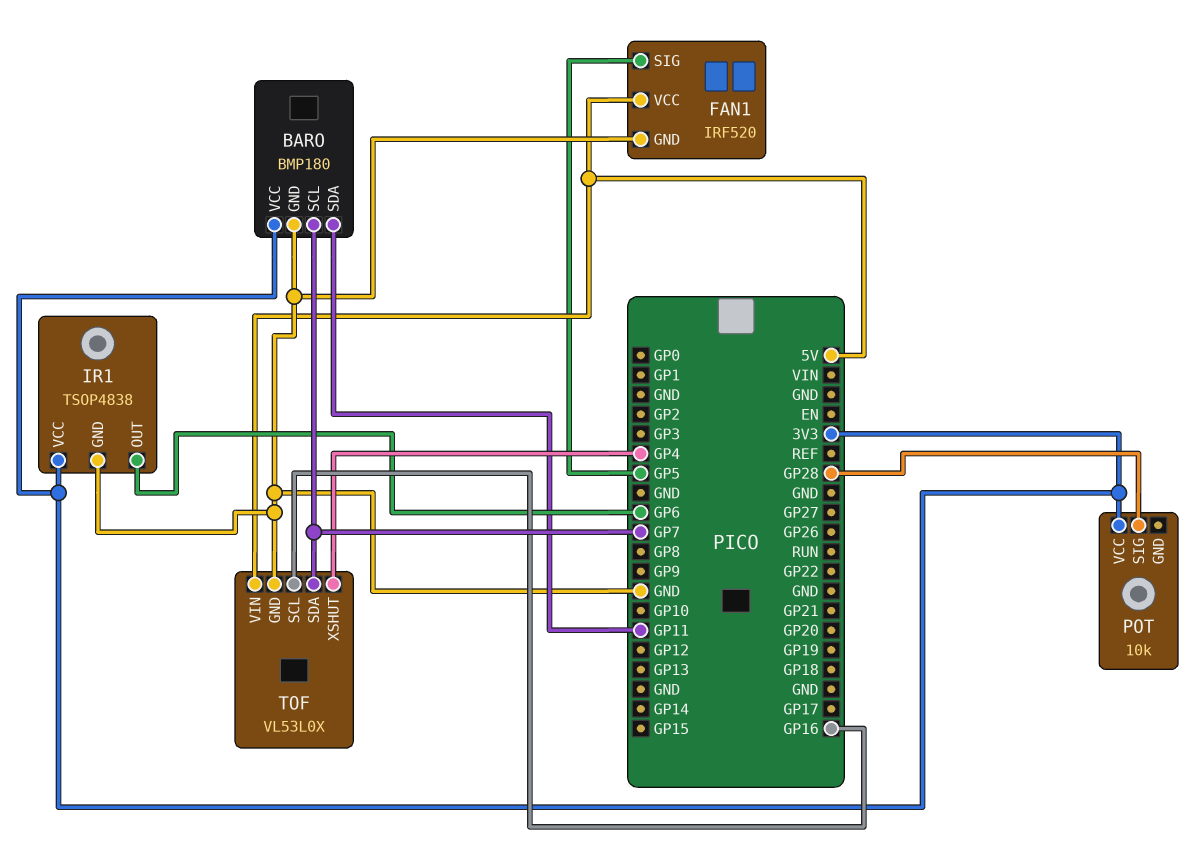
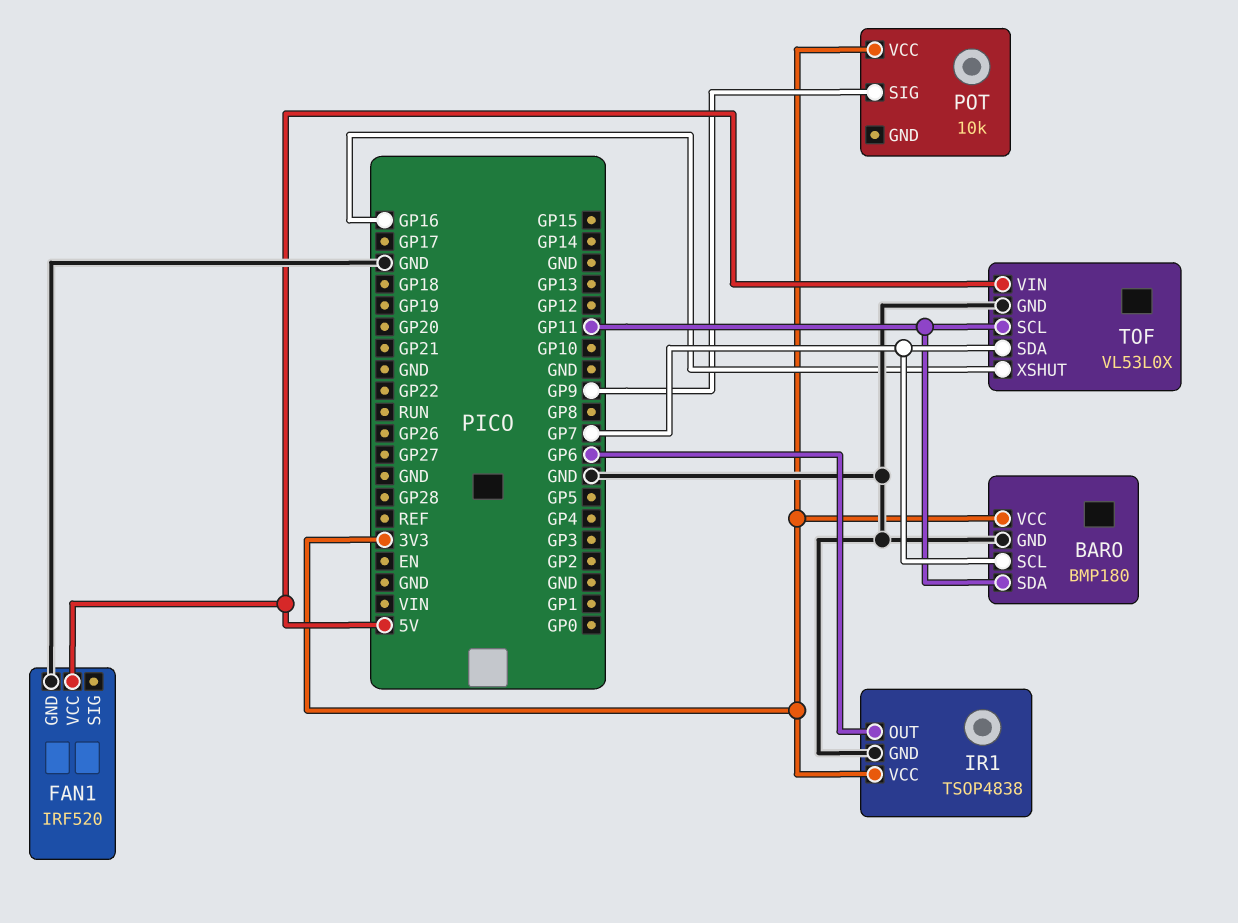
FAN1 pin SIG: GP5 -> none
POT pin SIG: GP28 -> GP9
TOF pin SCL: GP16 -> GP11
TOF pin XSHUT: GP4 -> GP16

